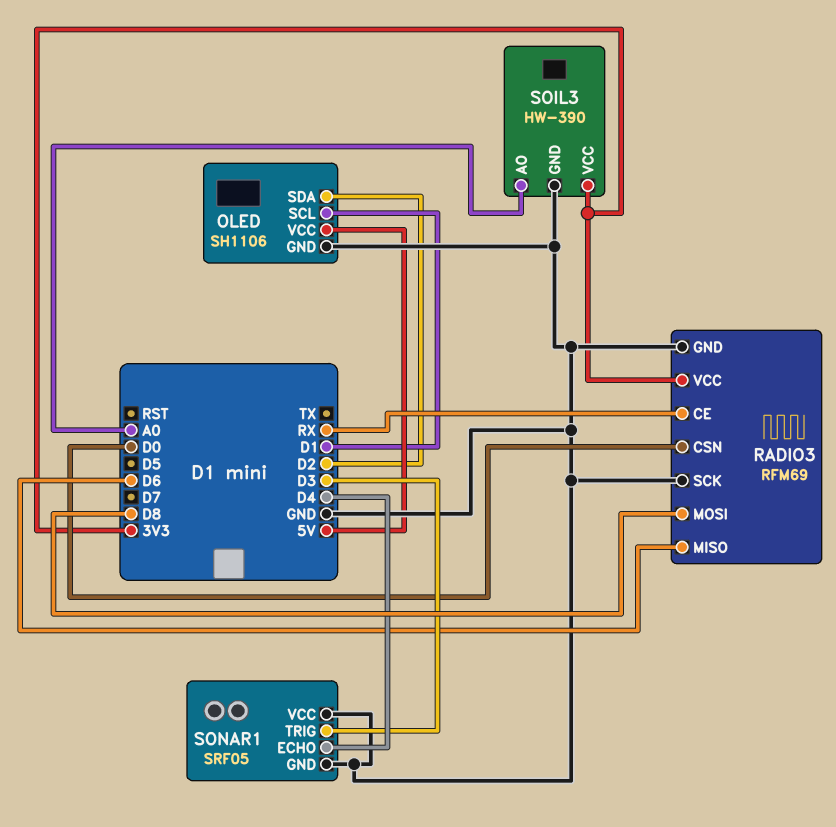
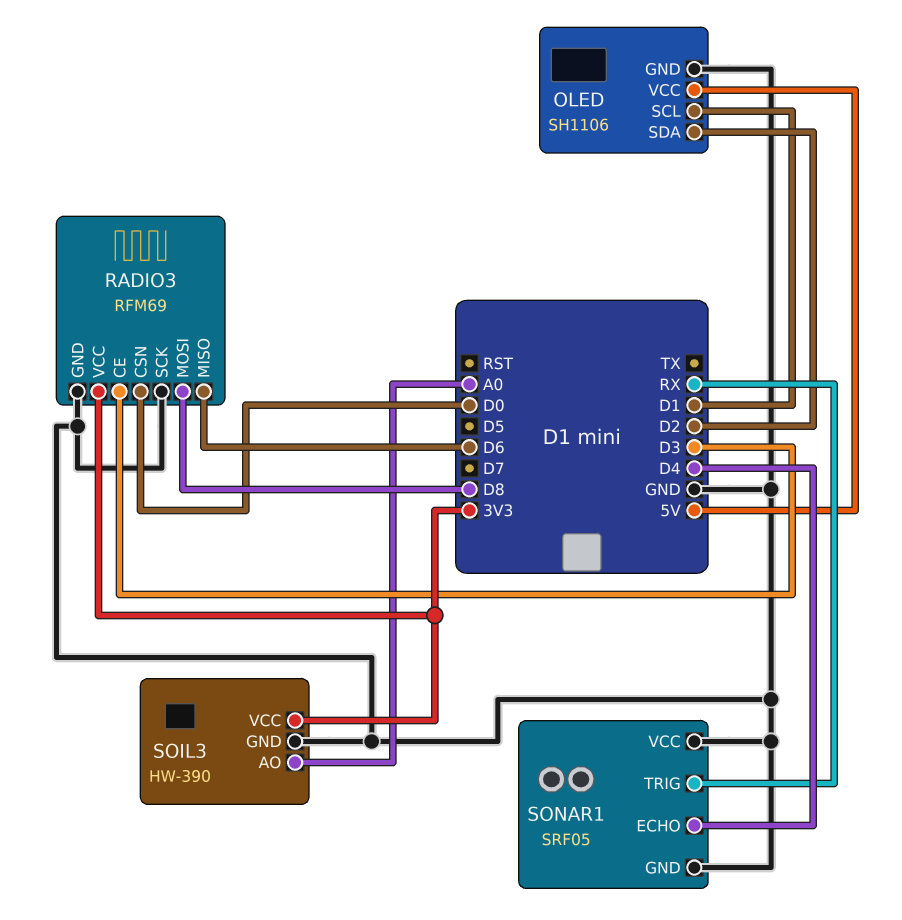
RADIO3 pin CE: RX -> D3
SONAR1 pin TRIG: D3 -> RX

